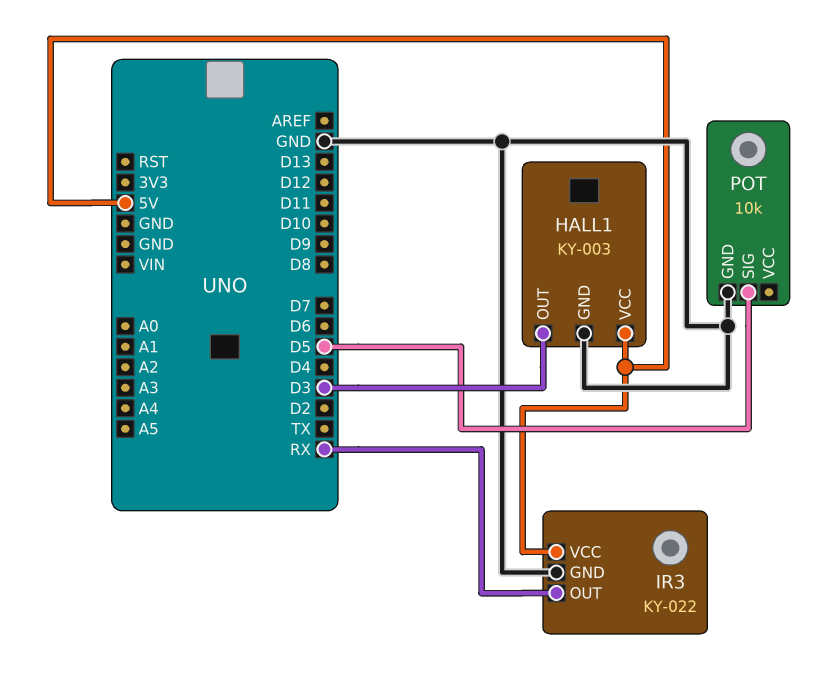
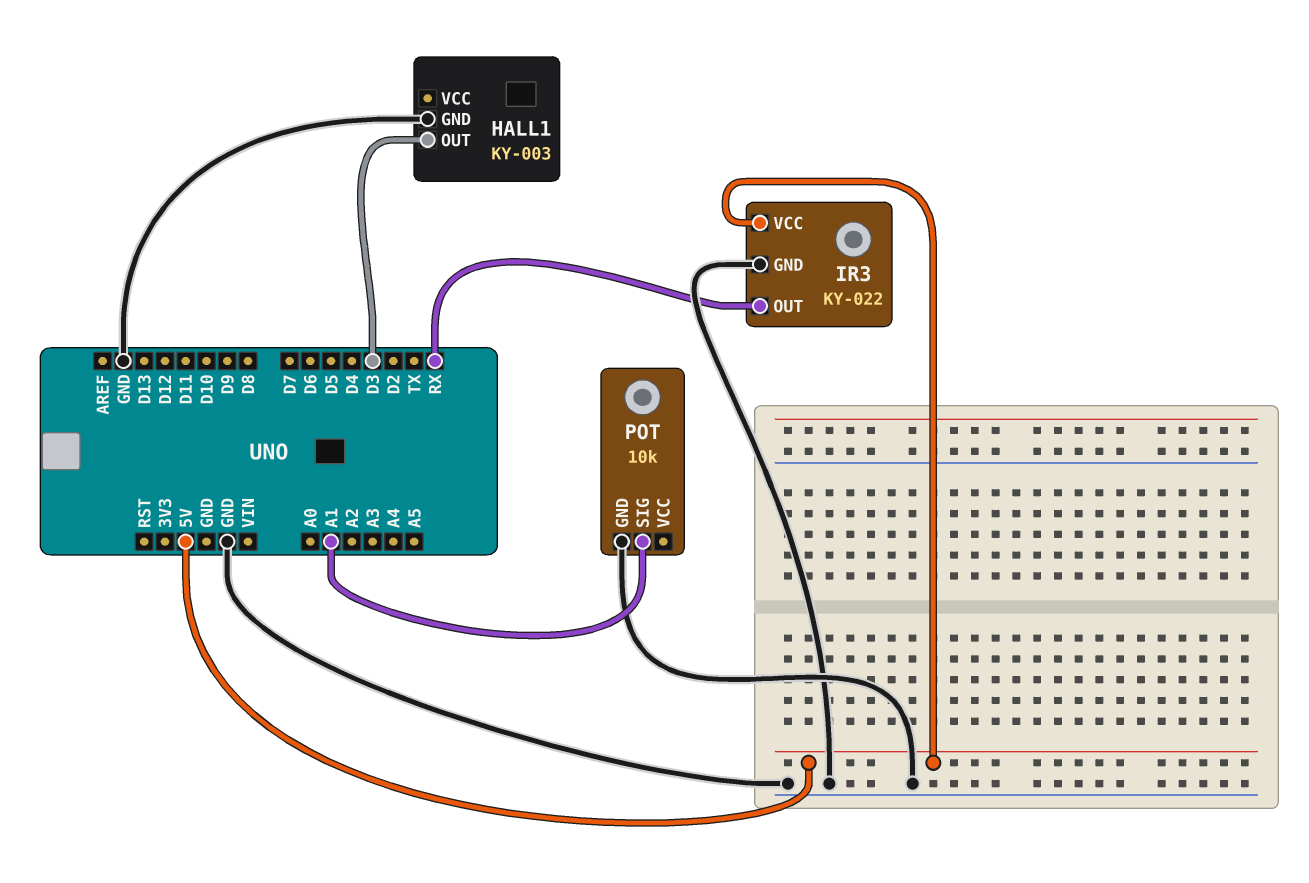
HALL1 pin VCC: 5V -> none
POT pin SIG: D5 -> A1

